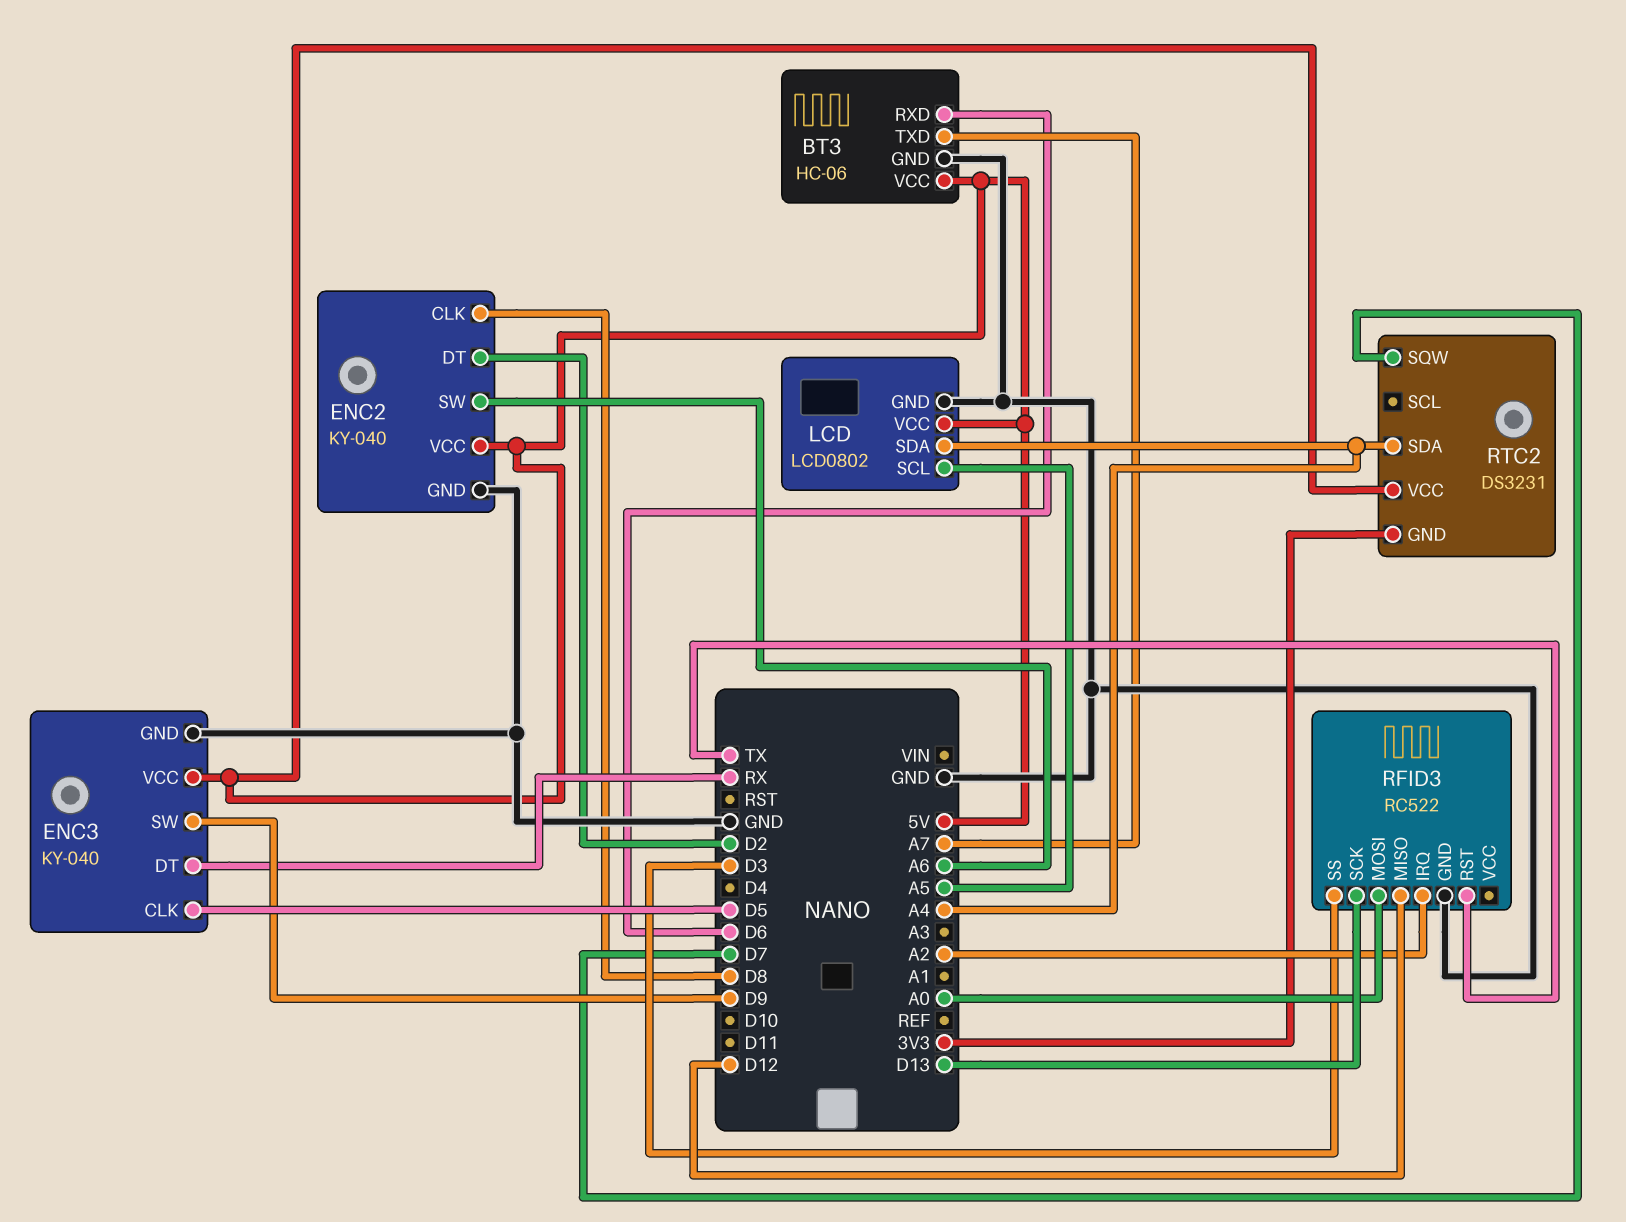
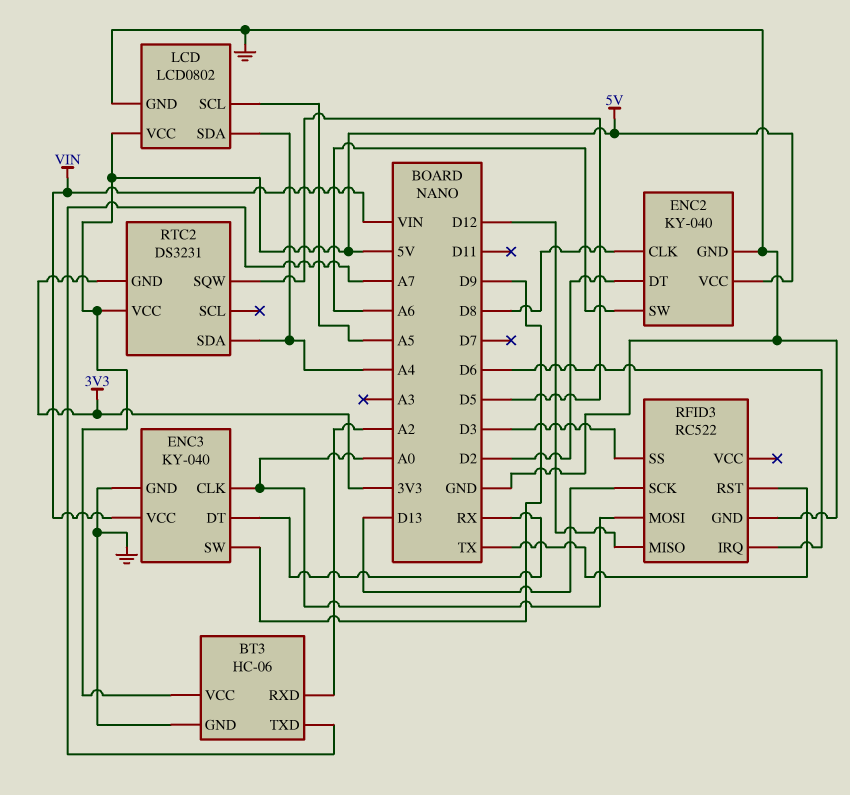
BT3 pin RXD: D6 -> A2
ENC3 pin CLK: D5 -> A0
ENC3 pin VCC: 5V -> VIN
RFID3 pin IRQ: A2 -> D6
RTC2 pin SQW: D7 -> D5

